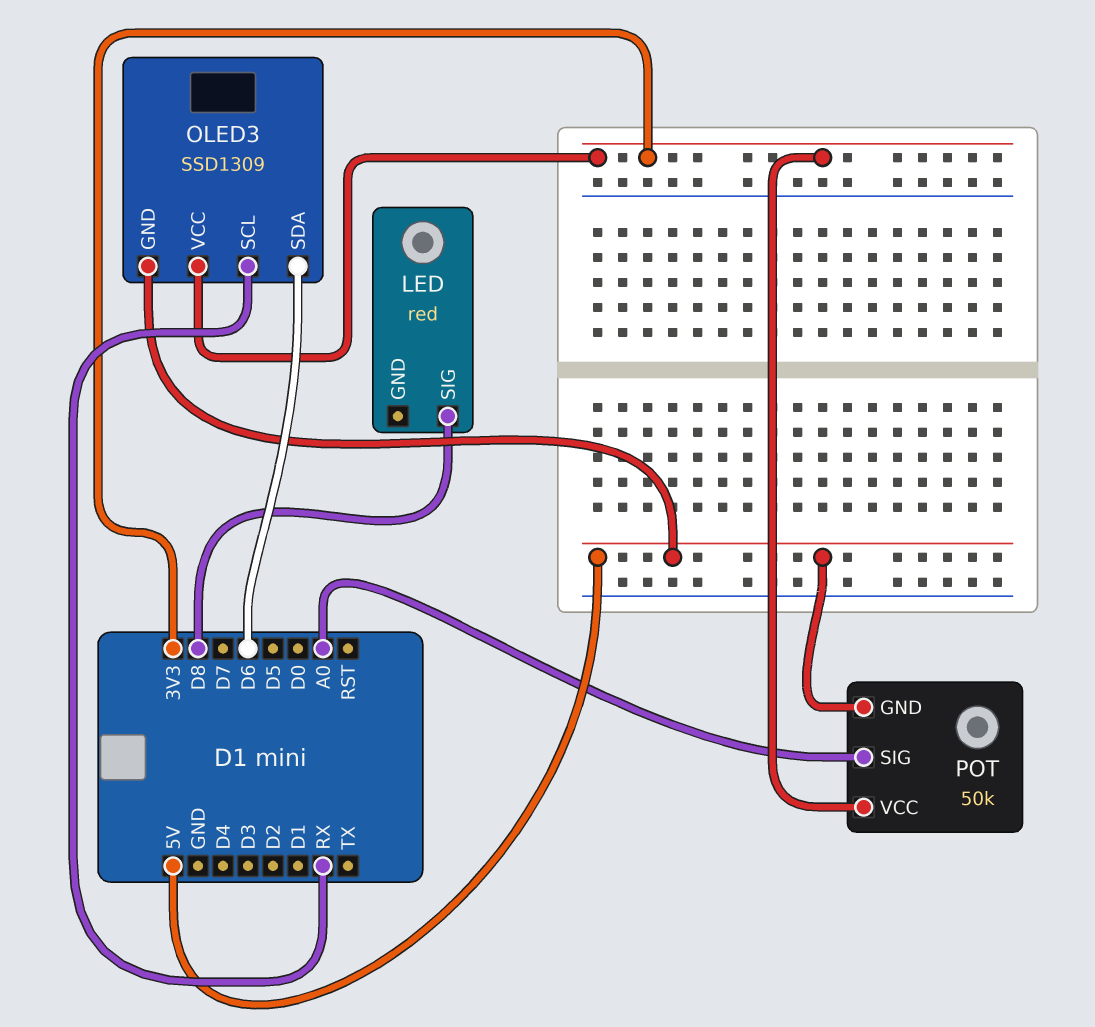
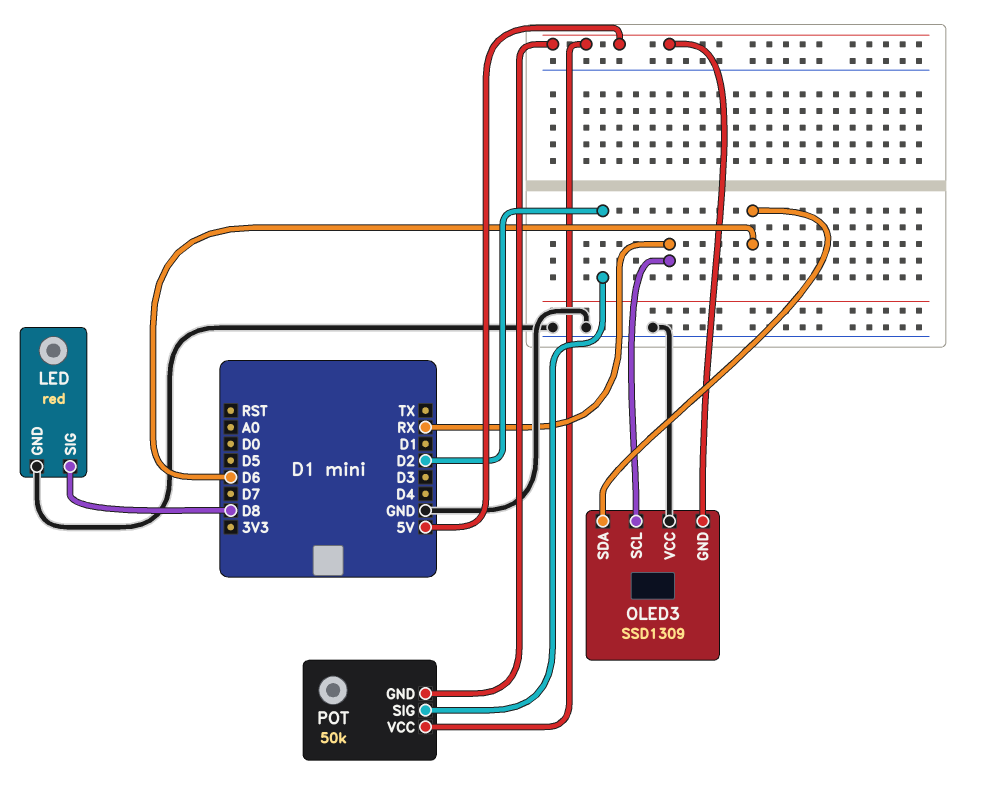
LED pin GND: none -> GND
OLED3 pin VCC: 3V3 -> GND
POT pin SIG: A0 -> D2
POT pin VCC: 3V3 -> 5V

